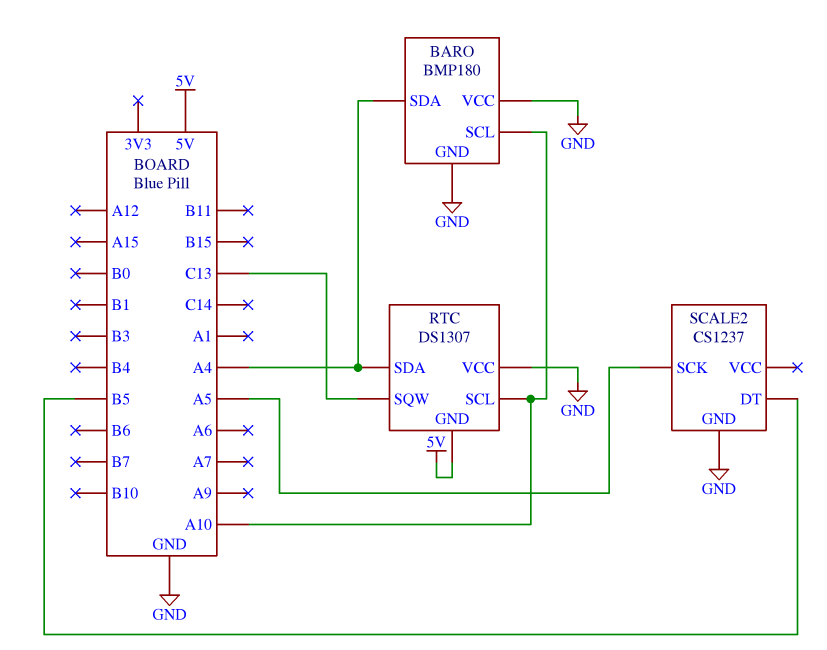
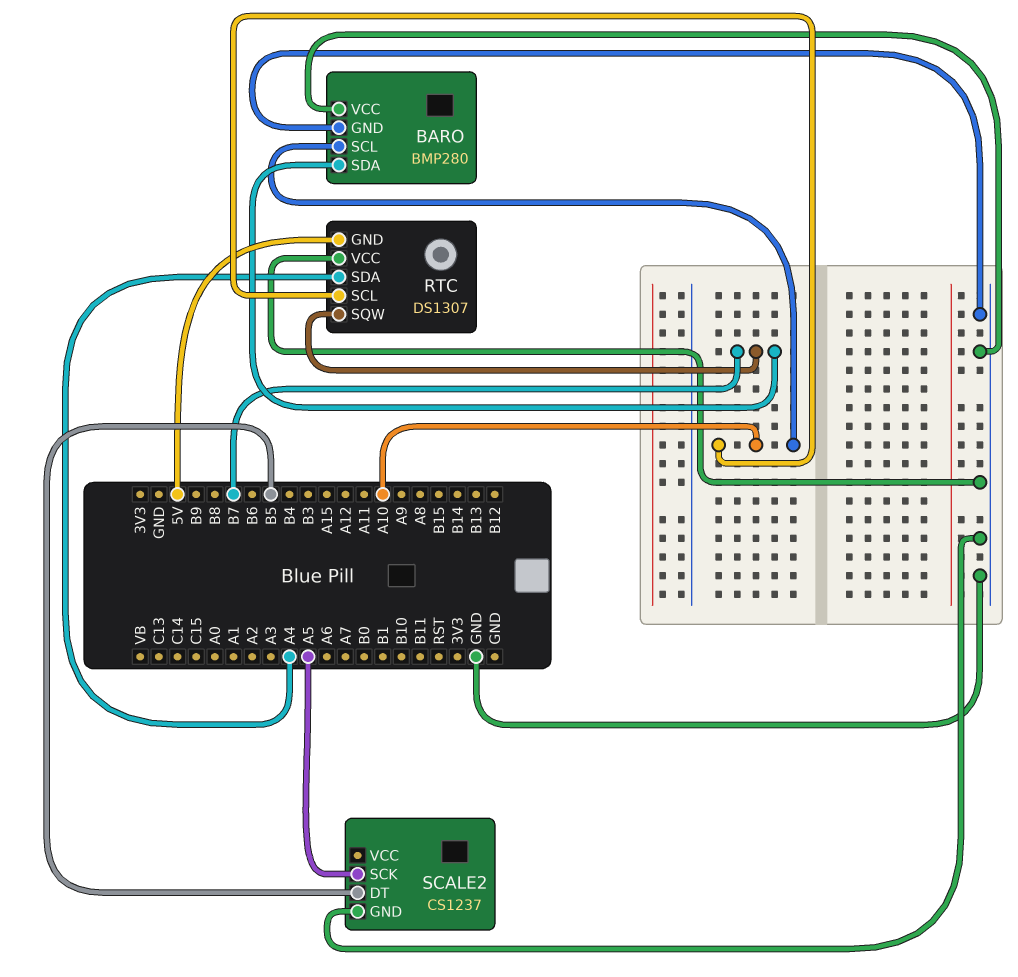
BARO: BMP180 -> BMP280
BARO pin SDA: A4 -> B7
RTC pin SQW: C13 -> B7

